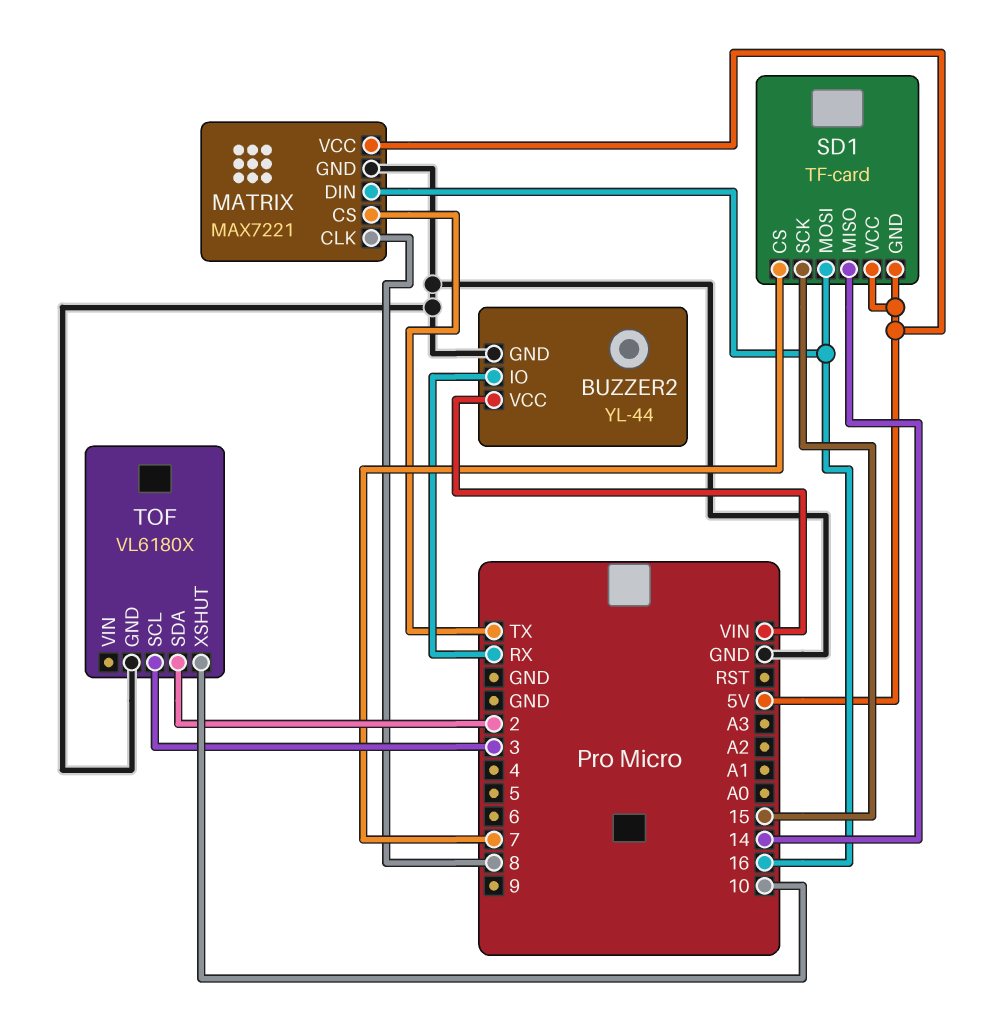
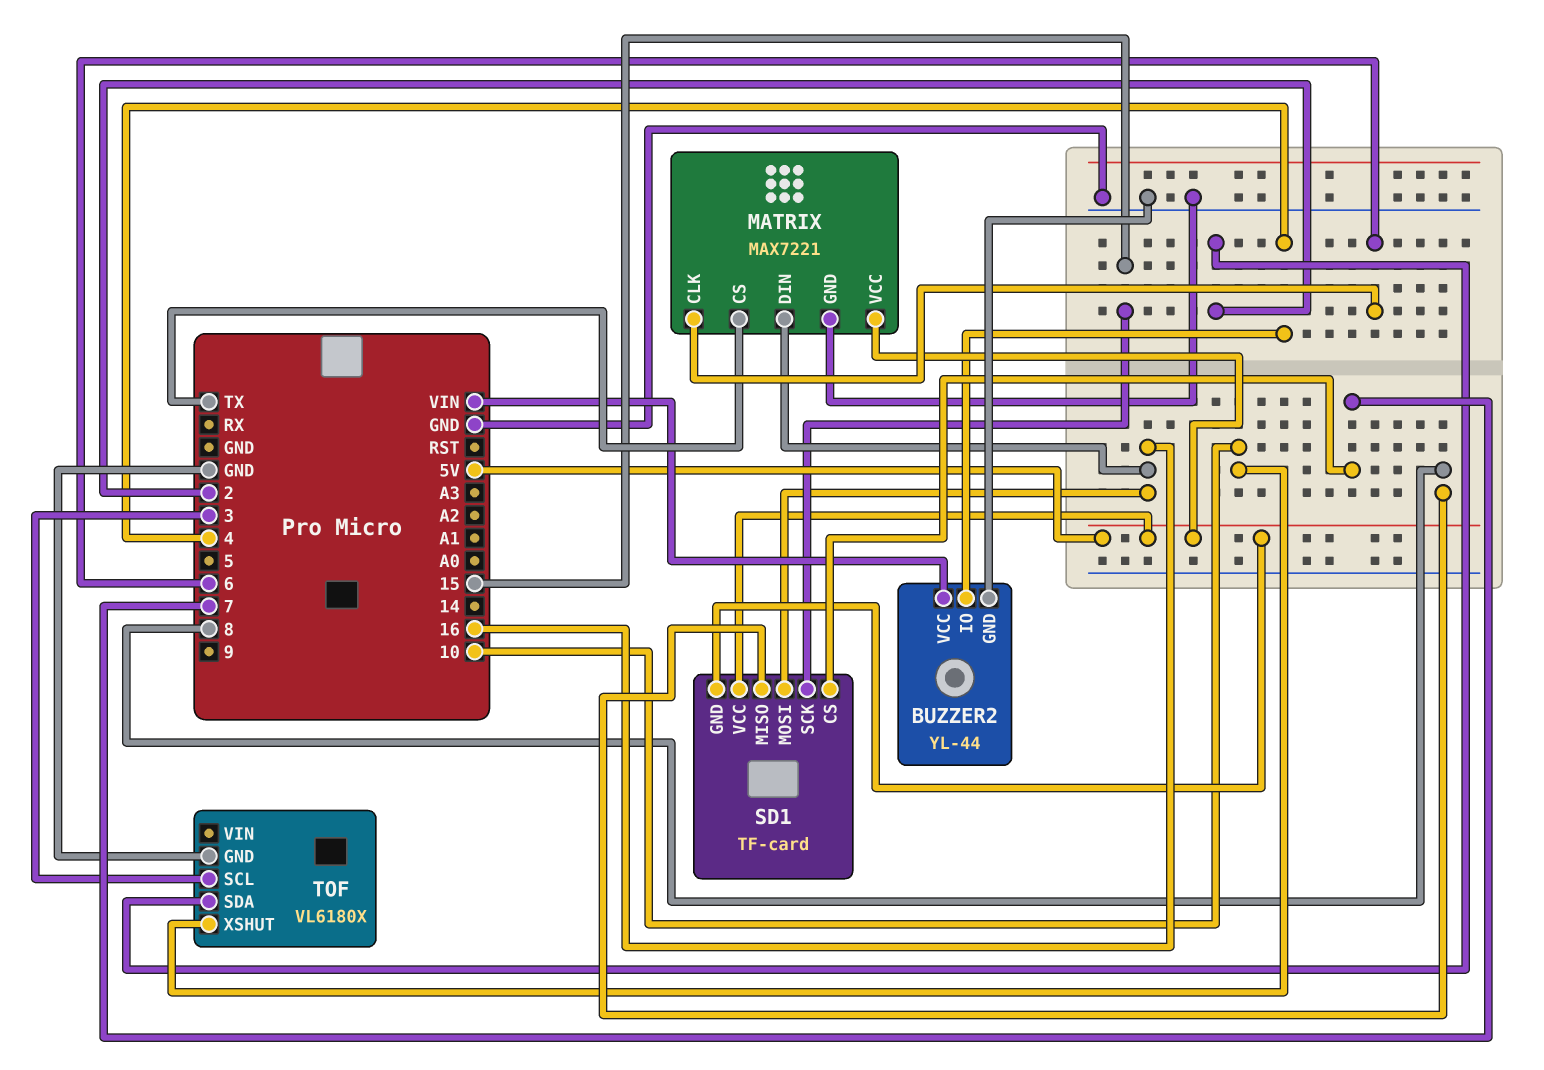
BUZZER2 pin IO: RX -> 4
MATRIX pin CLK: 8 -> 6
SD1 pin MISO: 14 -> 8

